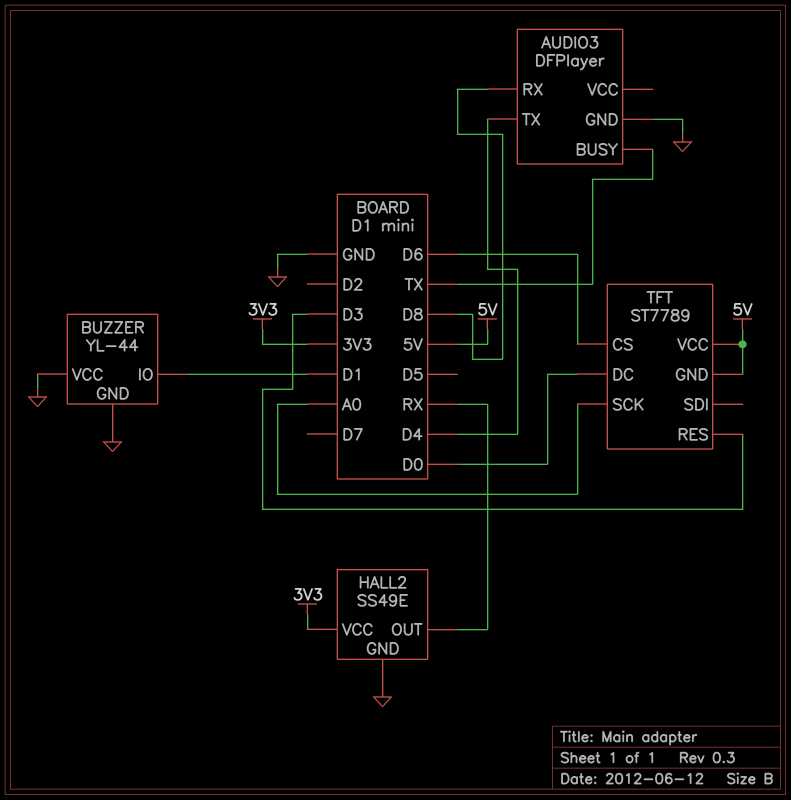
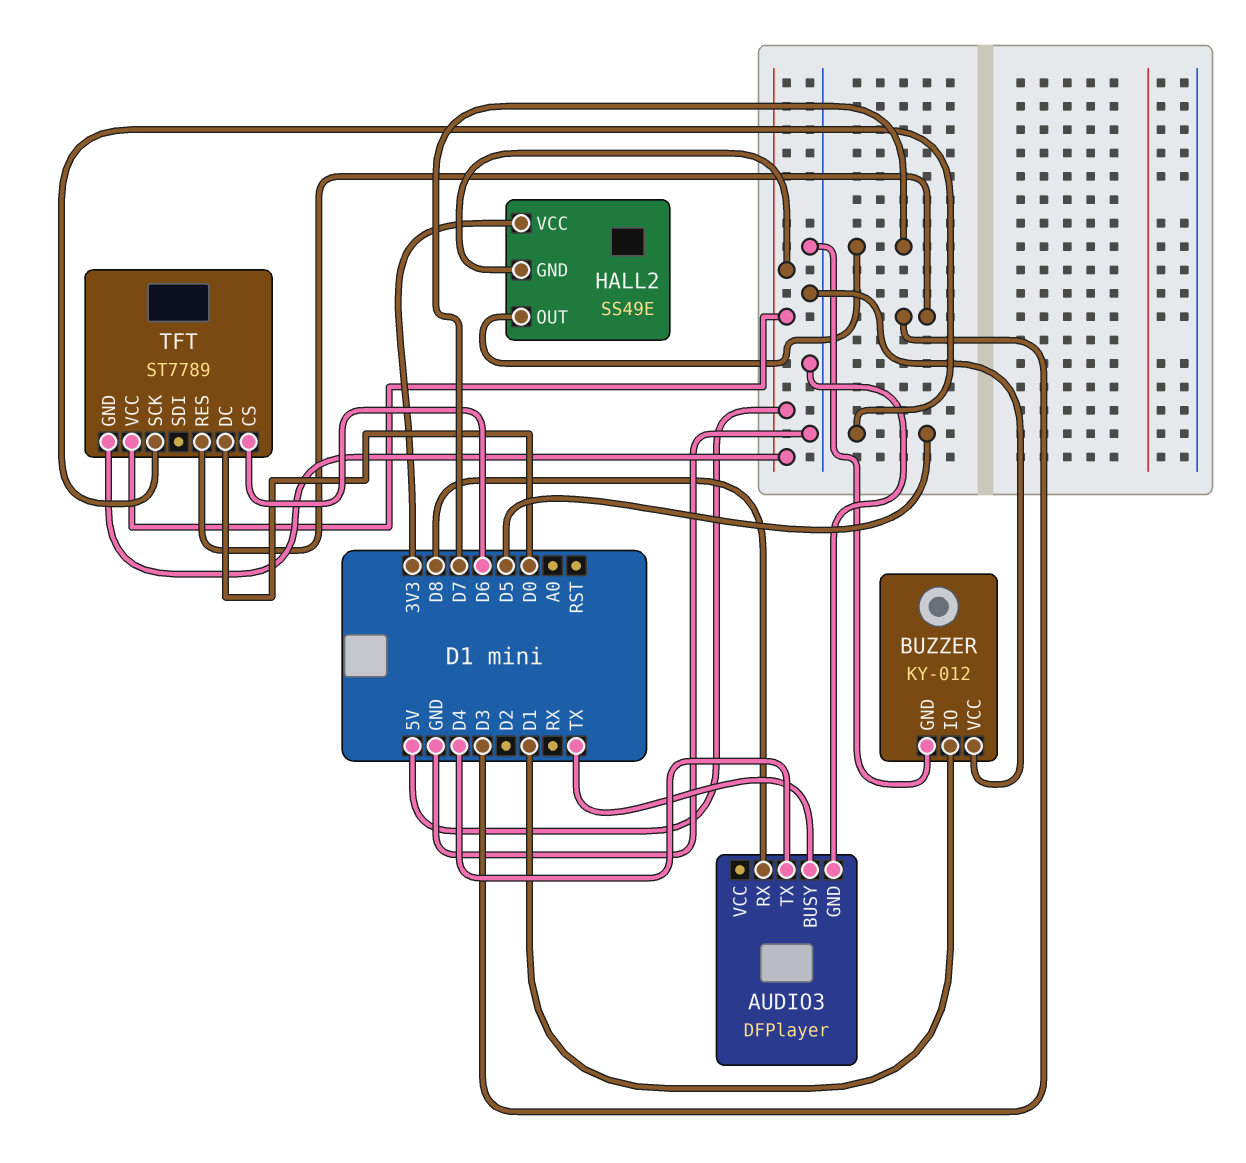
BUZZER: YL-44 -> KY-012
HALL2 pin GND: GND -> 5V
HALL2 pin OUT: RX -> D7
TFT pin SCK: A0 -> D5

